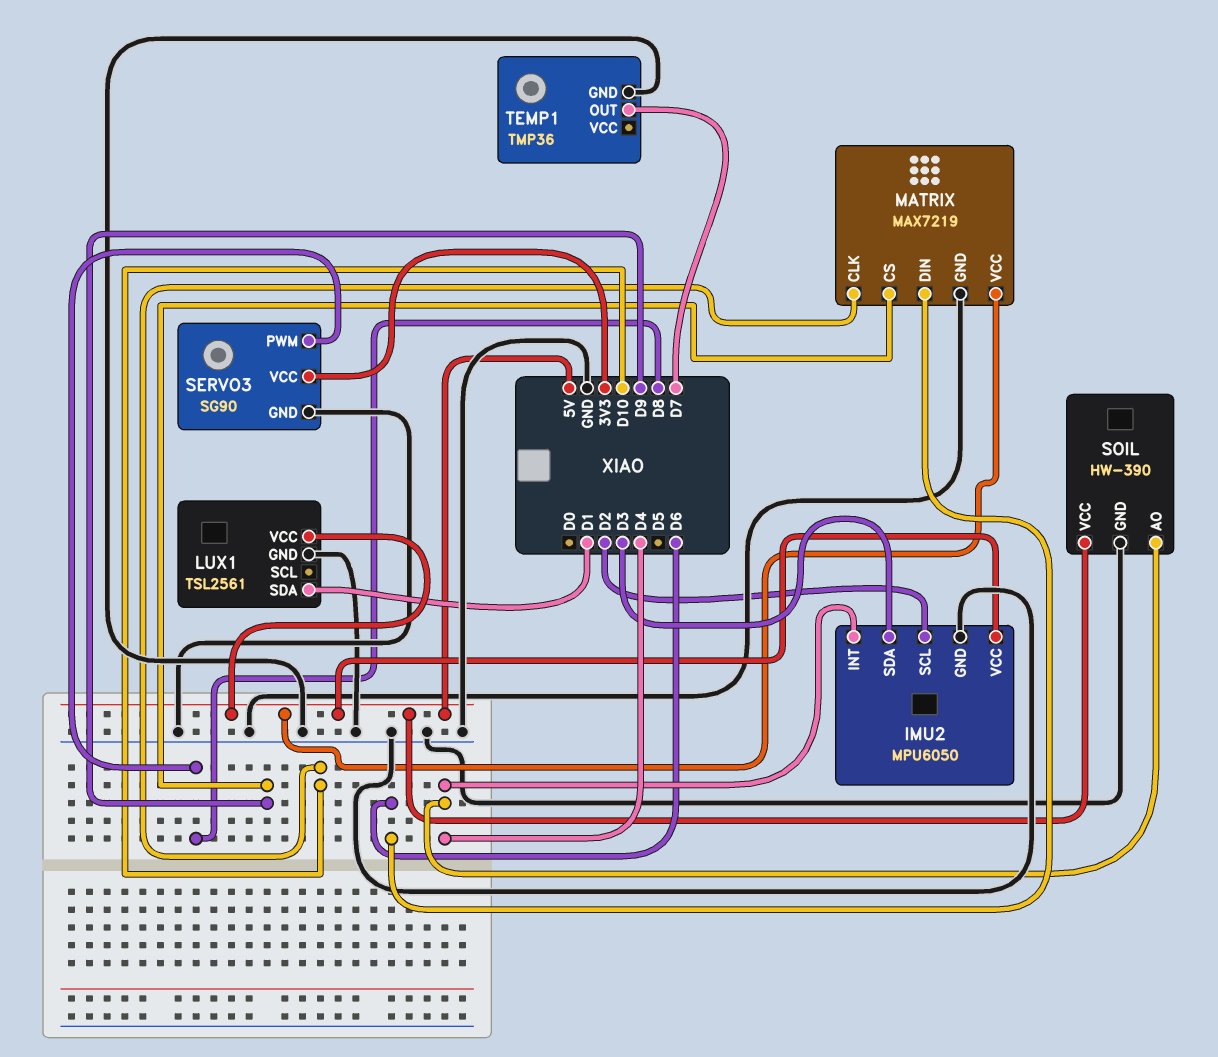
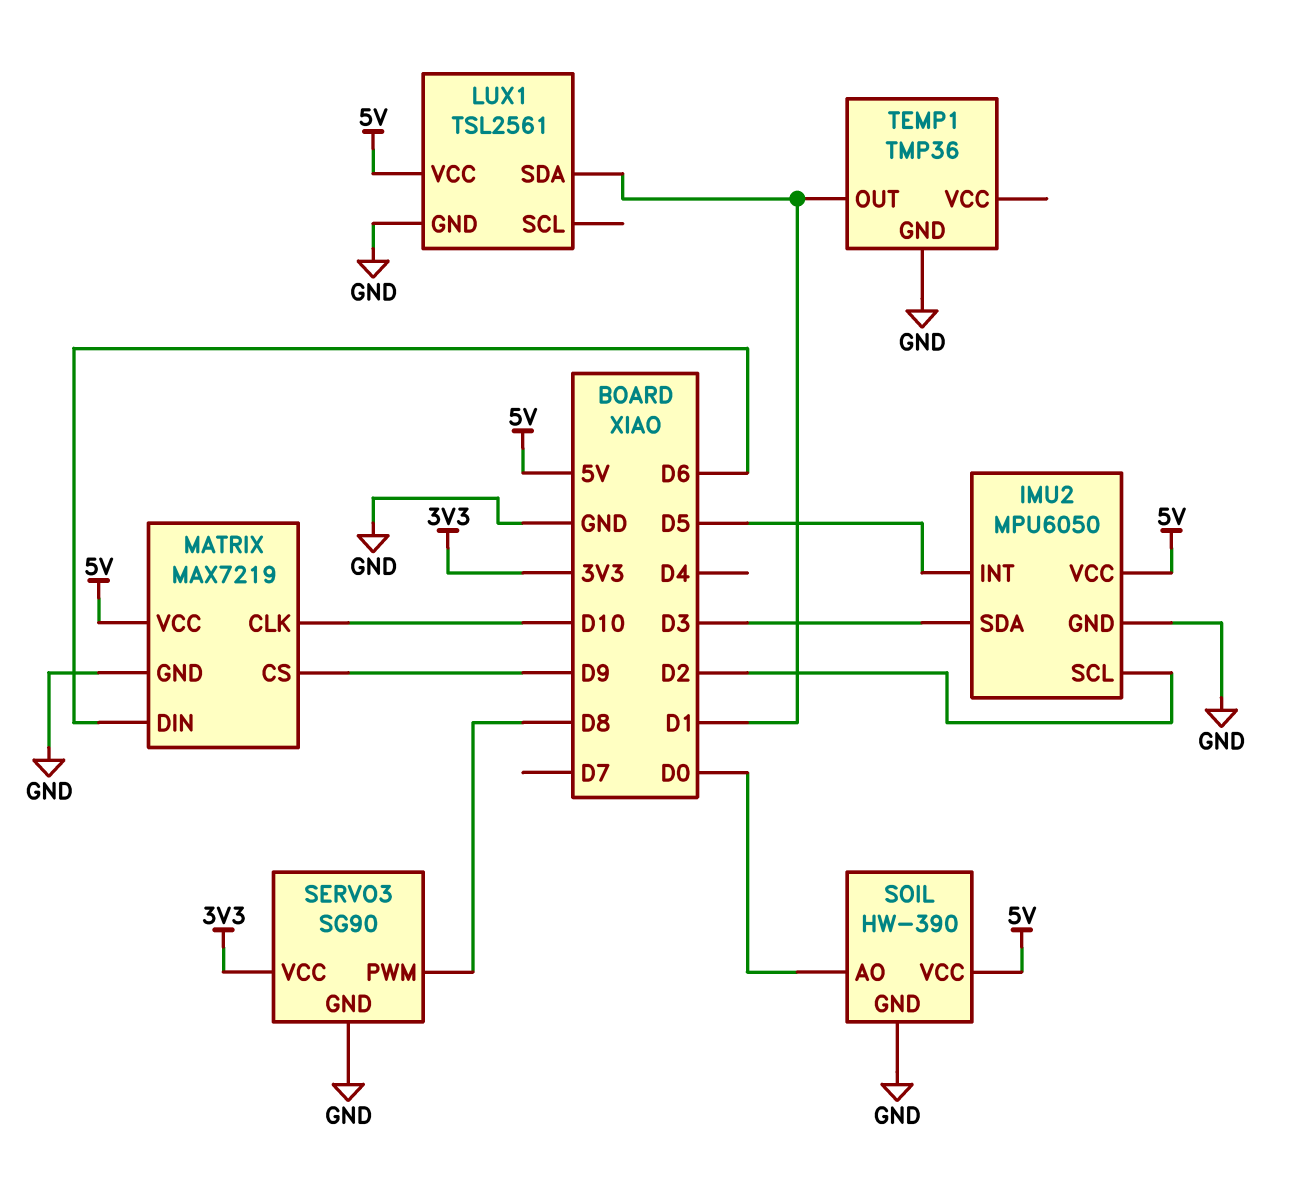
IMU2 pin INT: D4 -> D5
SOIL pin AO: D4 -> D0
TEMP1 pin OUT: D7 -> D1

